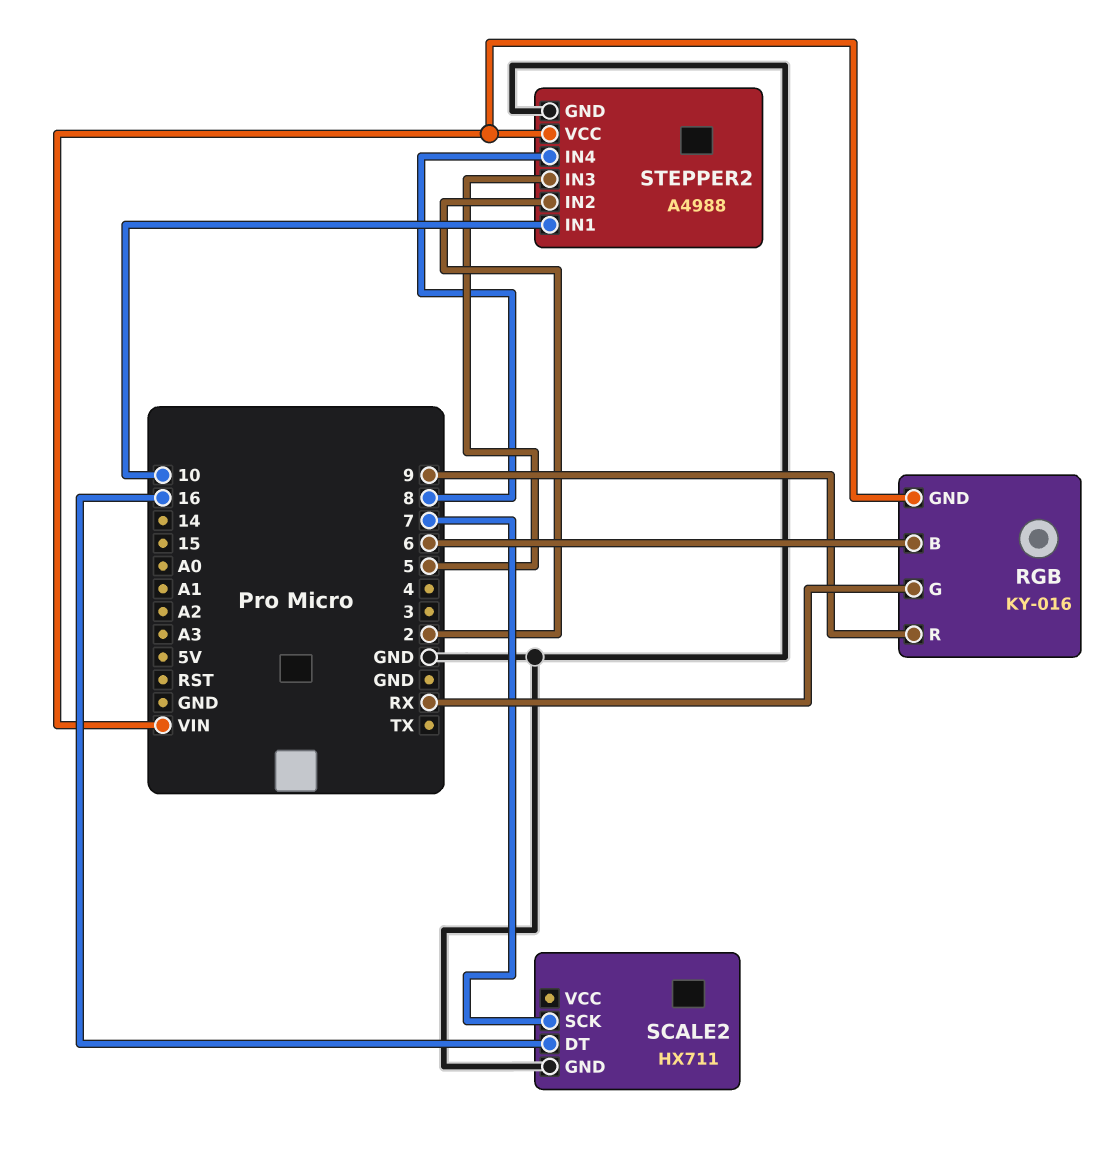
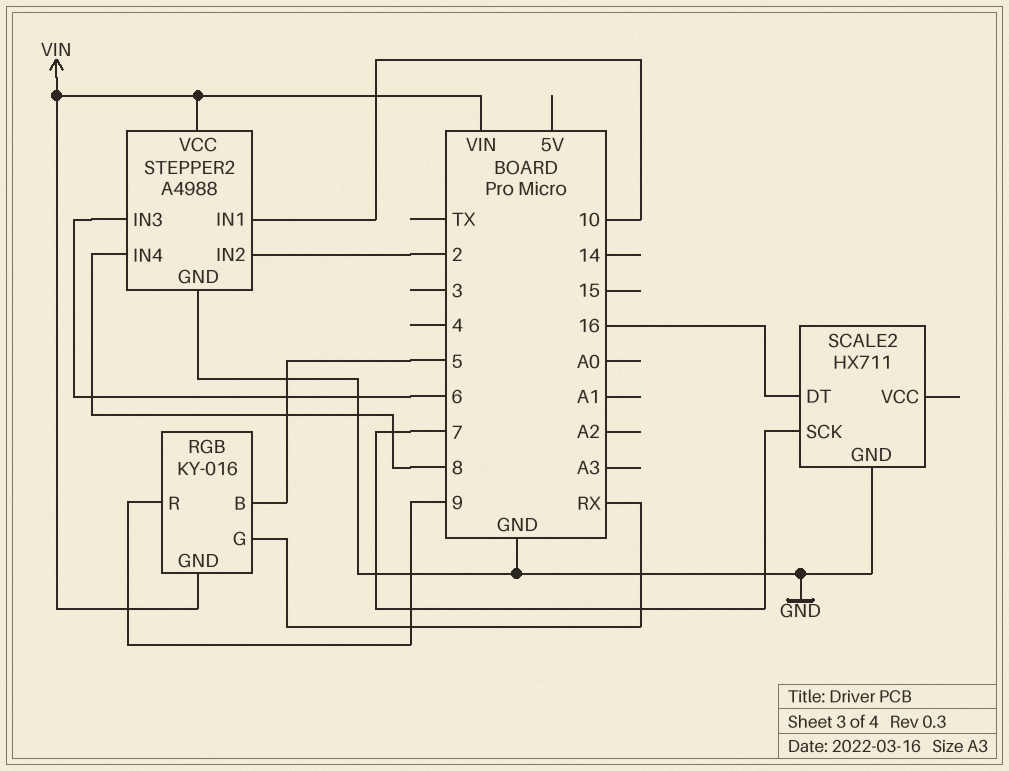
RGB pin B: 6 -> 5
STEPPER2 pin IN3: 5 -> 6

